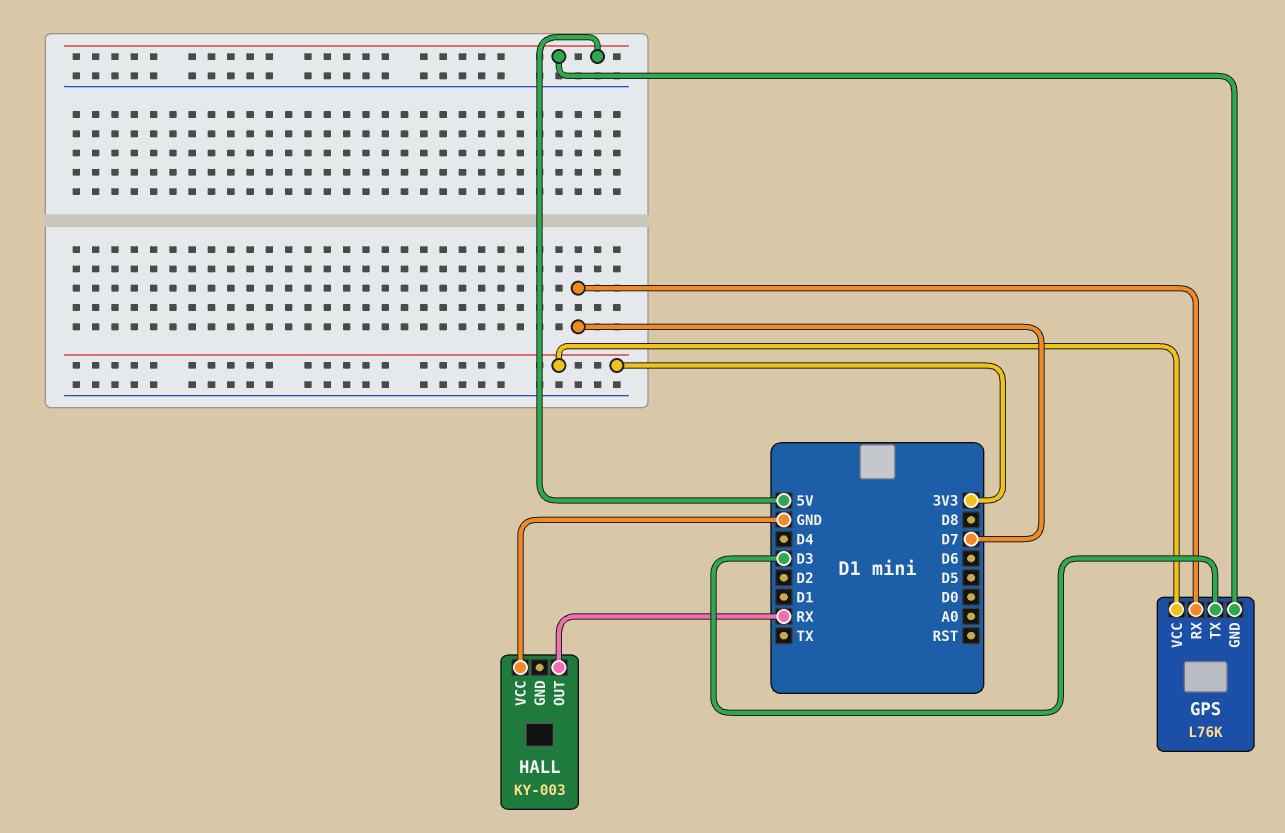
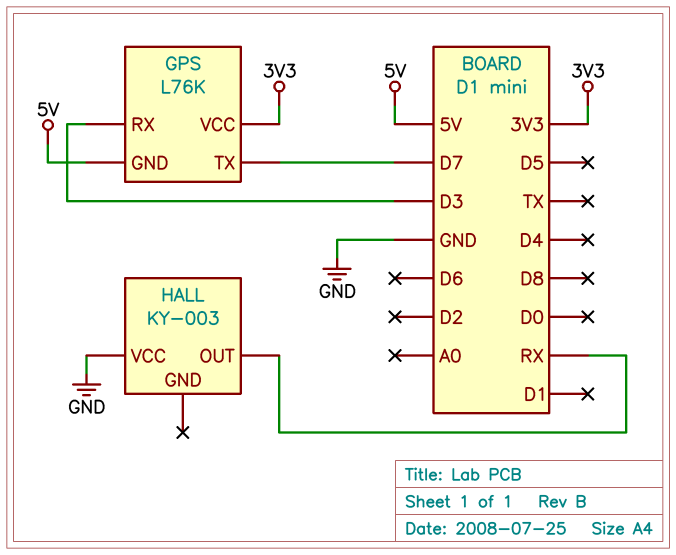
GPS pin RX: D7 -> D3
GPS pin TX: D3 -> D7

